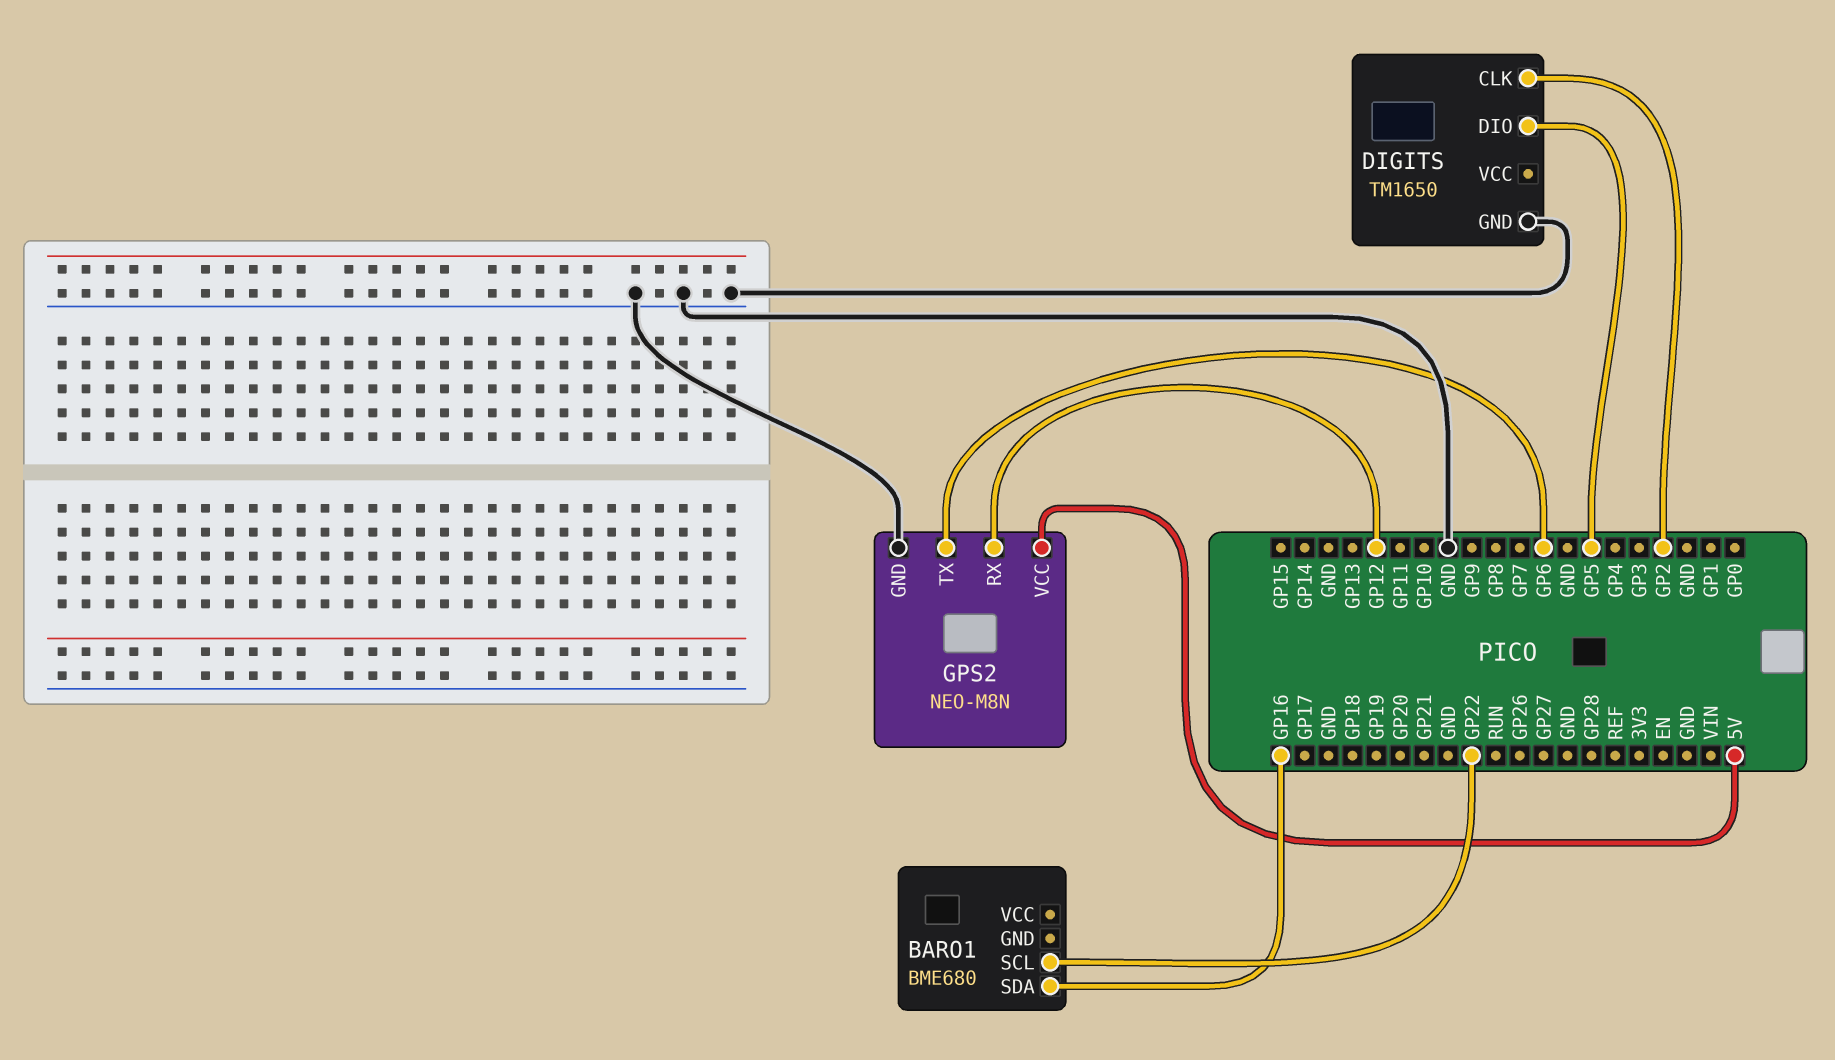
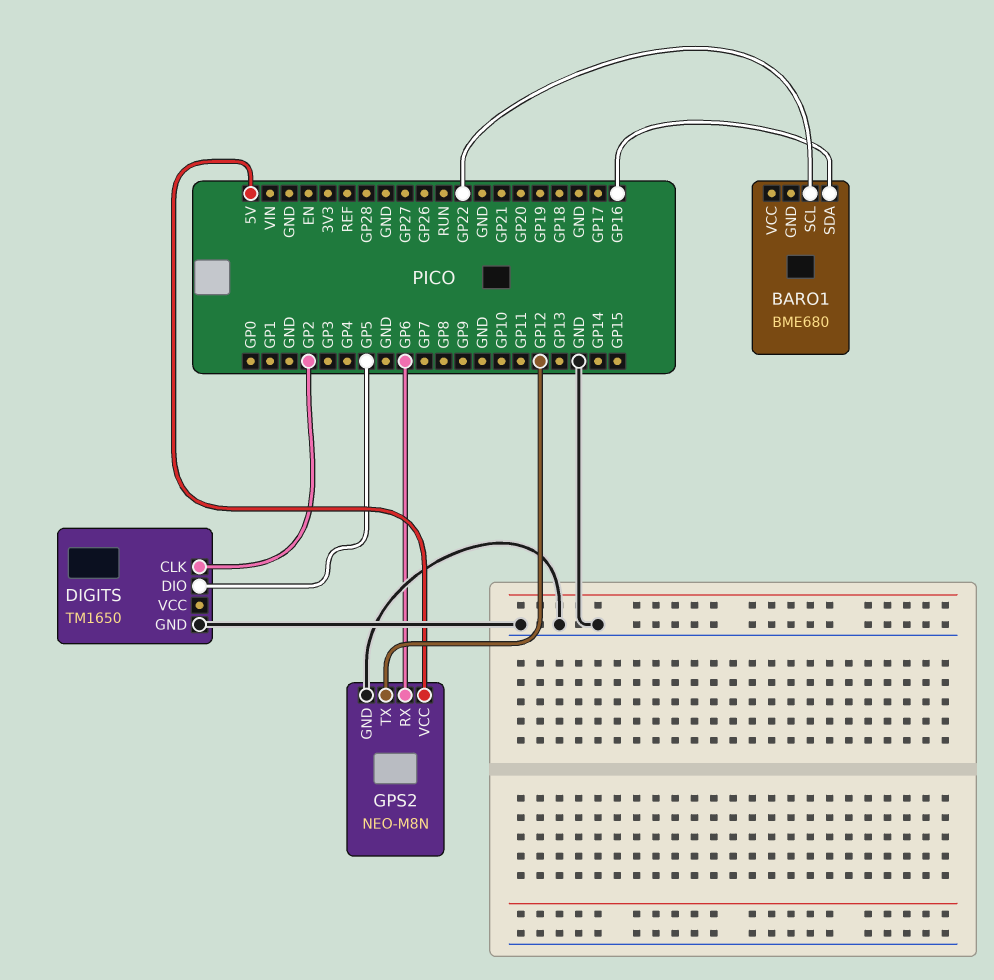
GPS2 pin RX: GP12 -> GP6
GPS2 pin TX: GP6 -> GP12

